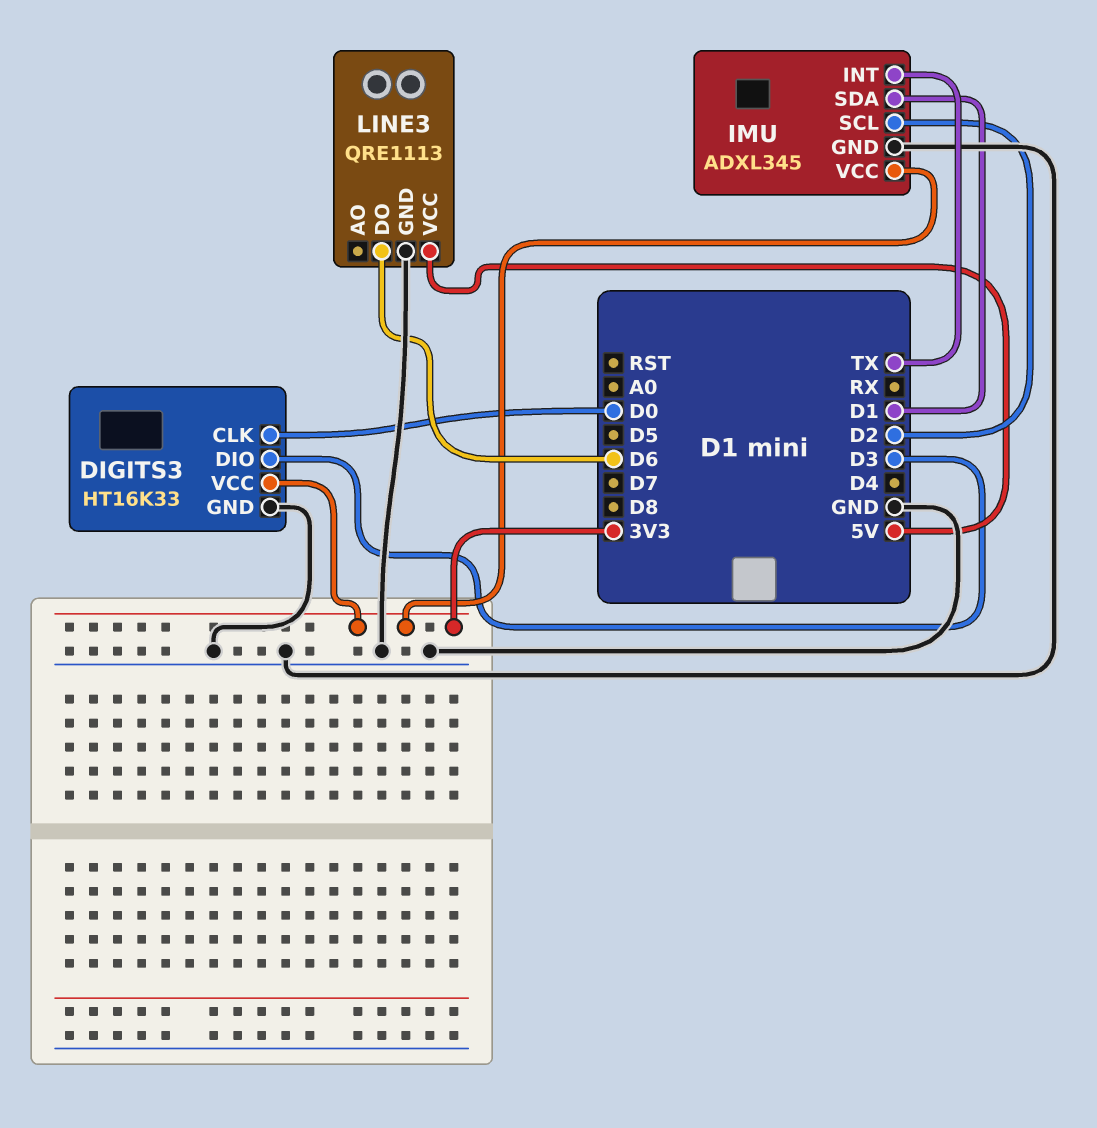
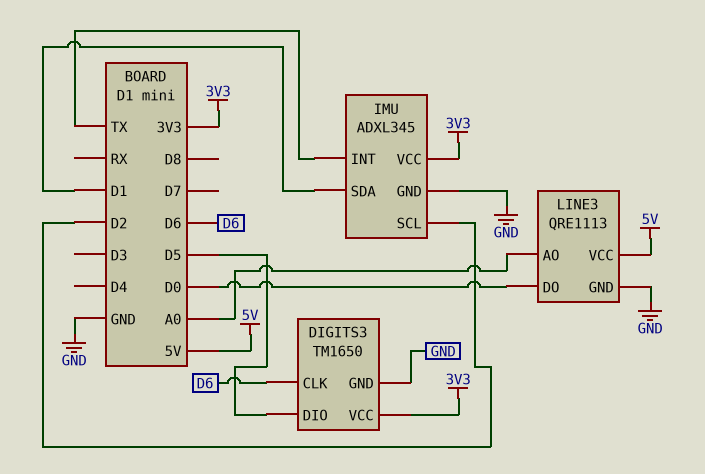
DIGITS3: HT16K33 -> TM1650
DIGITS3 pin CLK: D0 -> D6
DIGITS3 pin DIO: D3 -> D5
LINE3 pin AO: none -> A0
LINE3 pin DO: D6 -> D0

